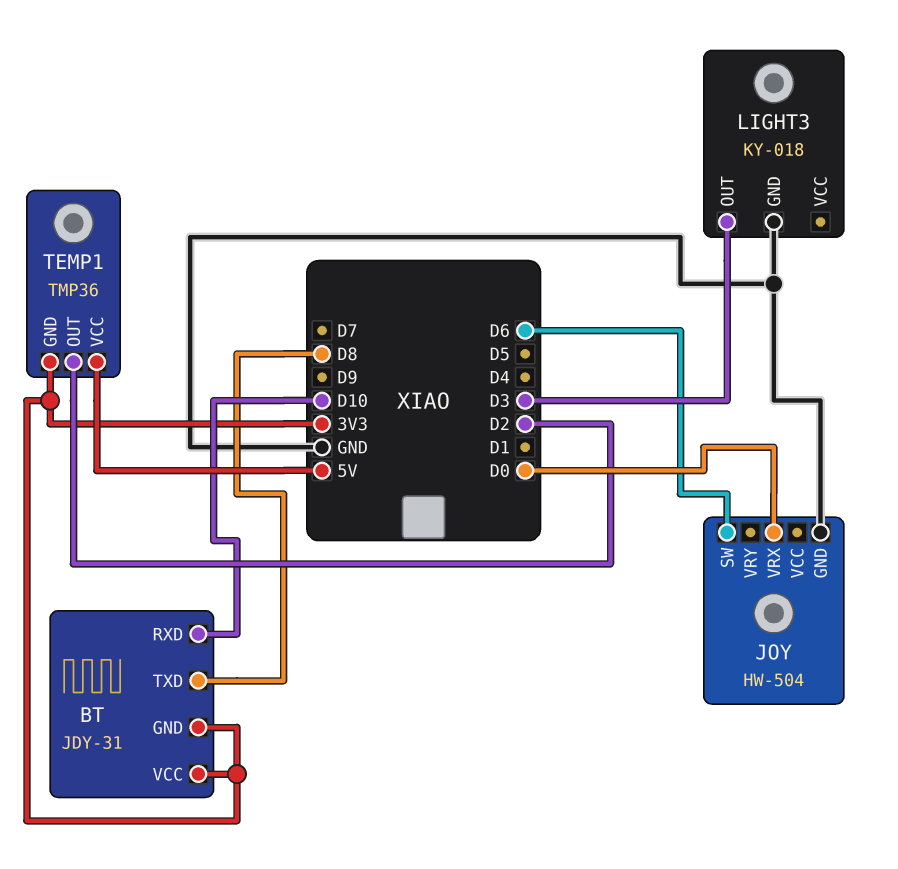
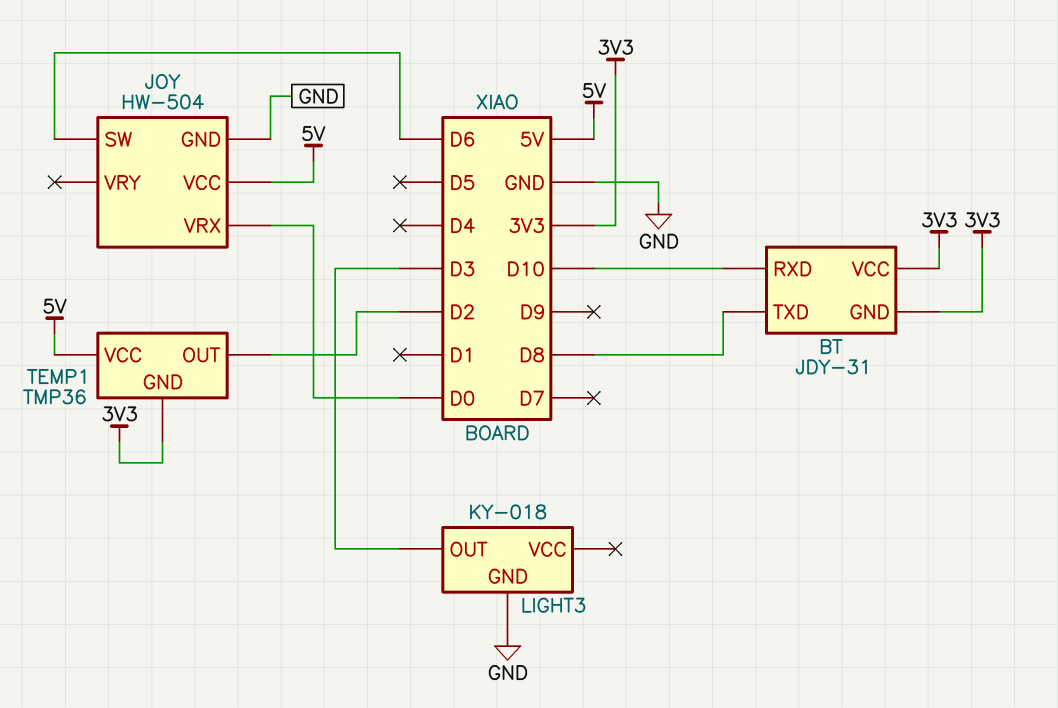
JOY pin VCC: none -> 5V

